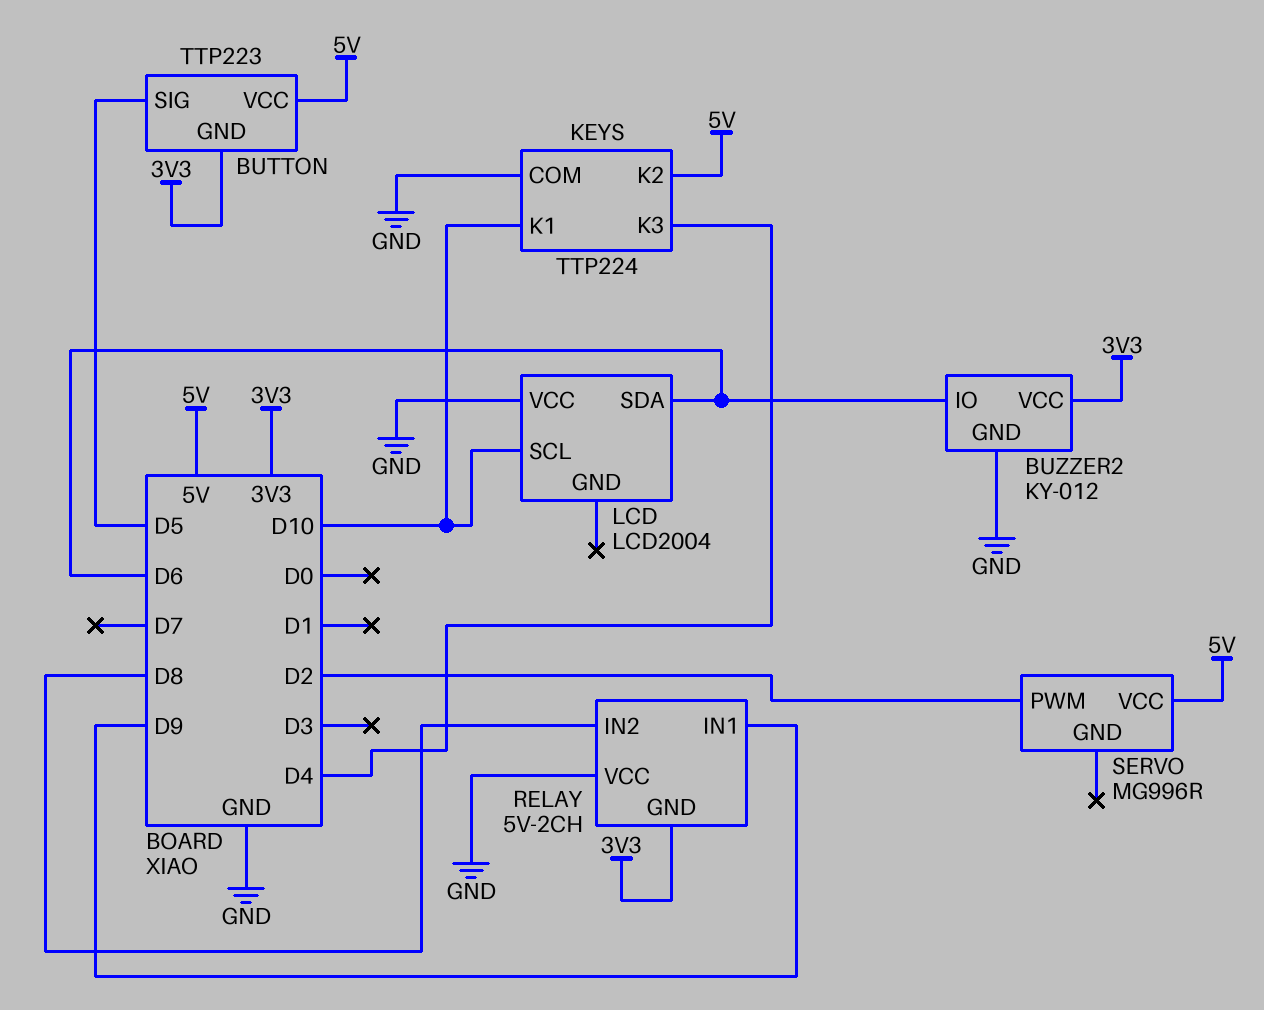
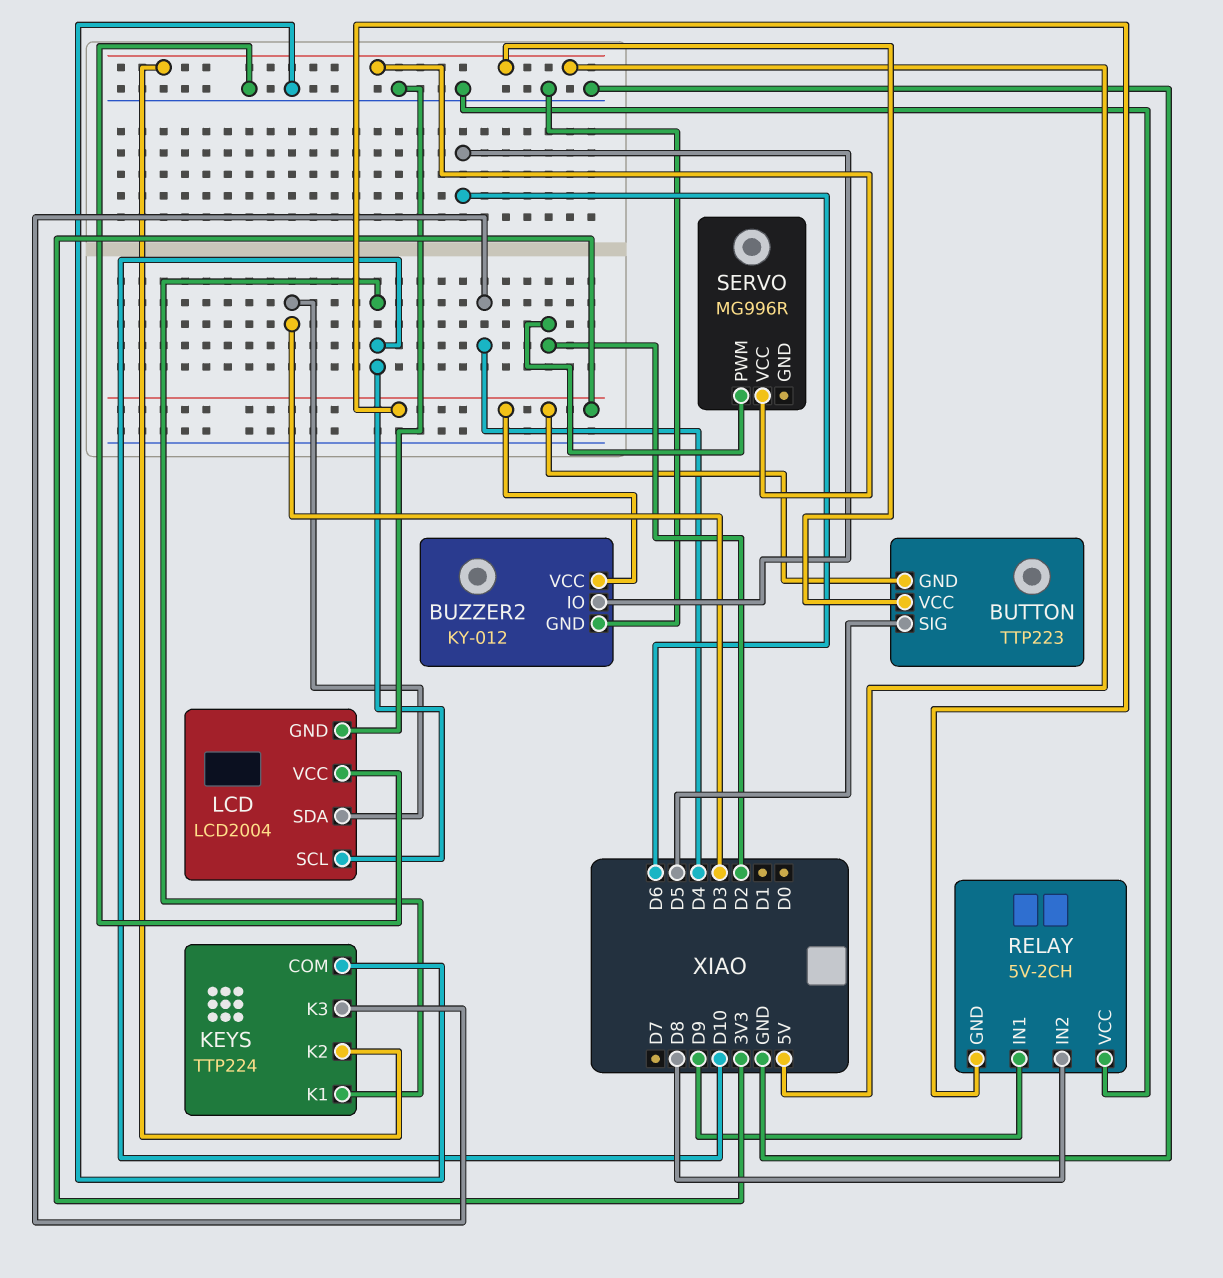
LCD pin GND: none -> GND
LCD pin SDA: D6 -> D3

